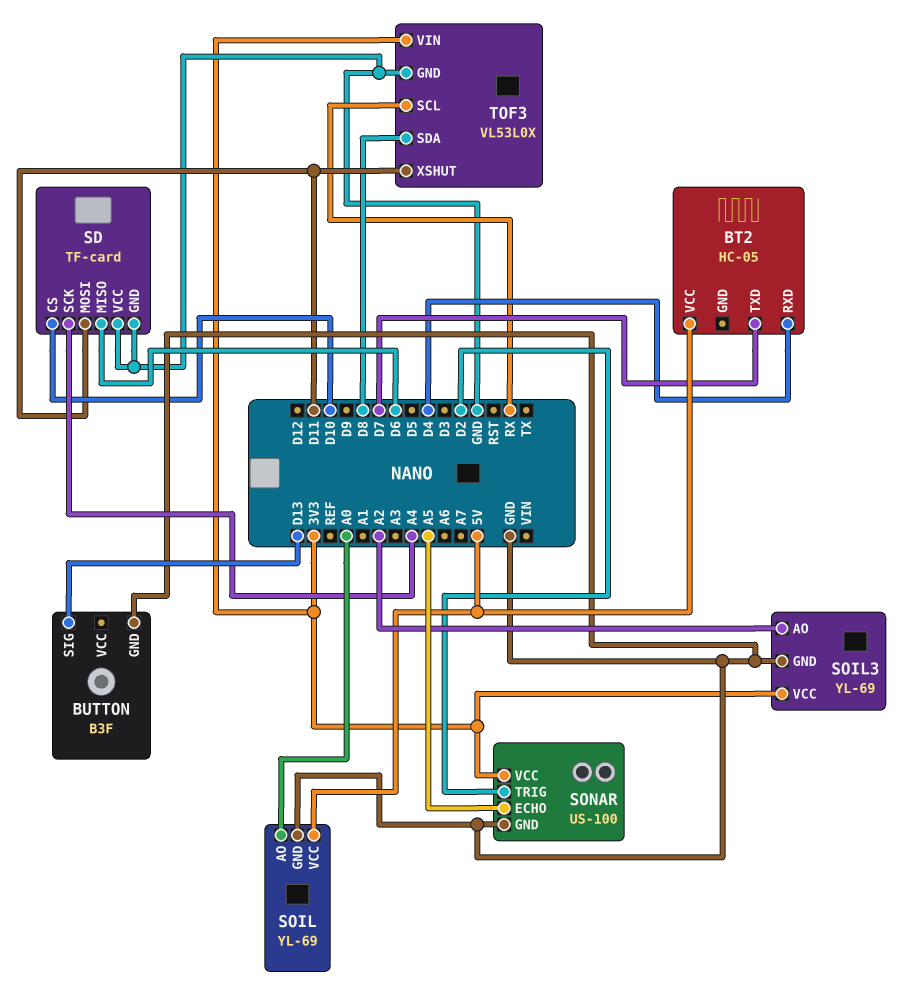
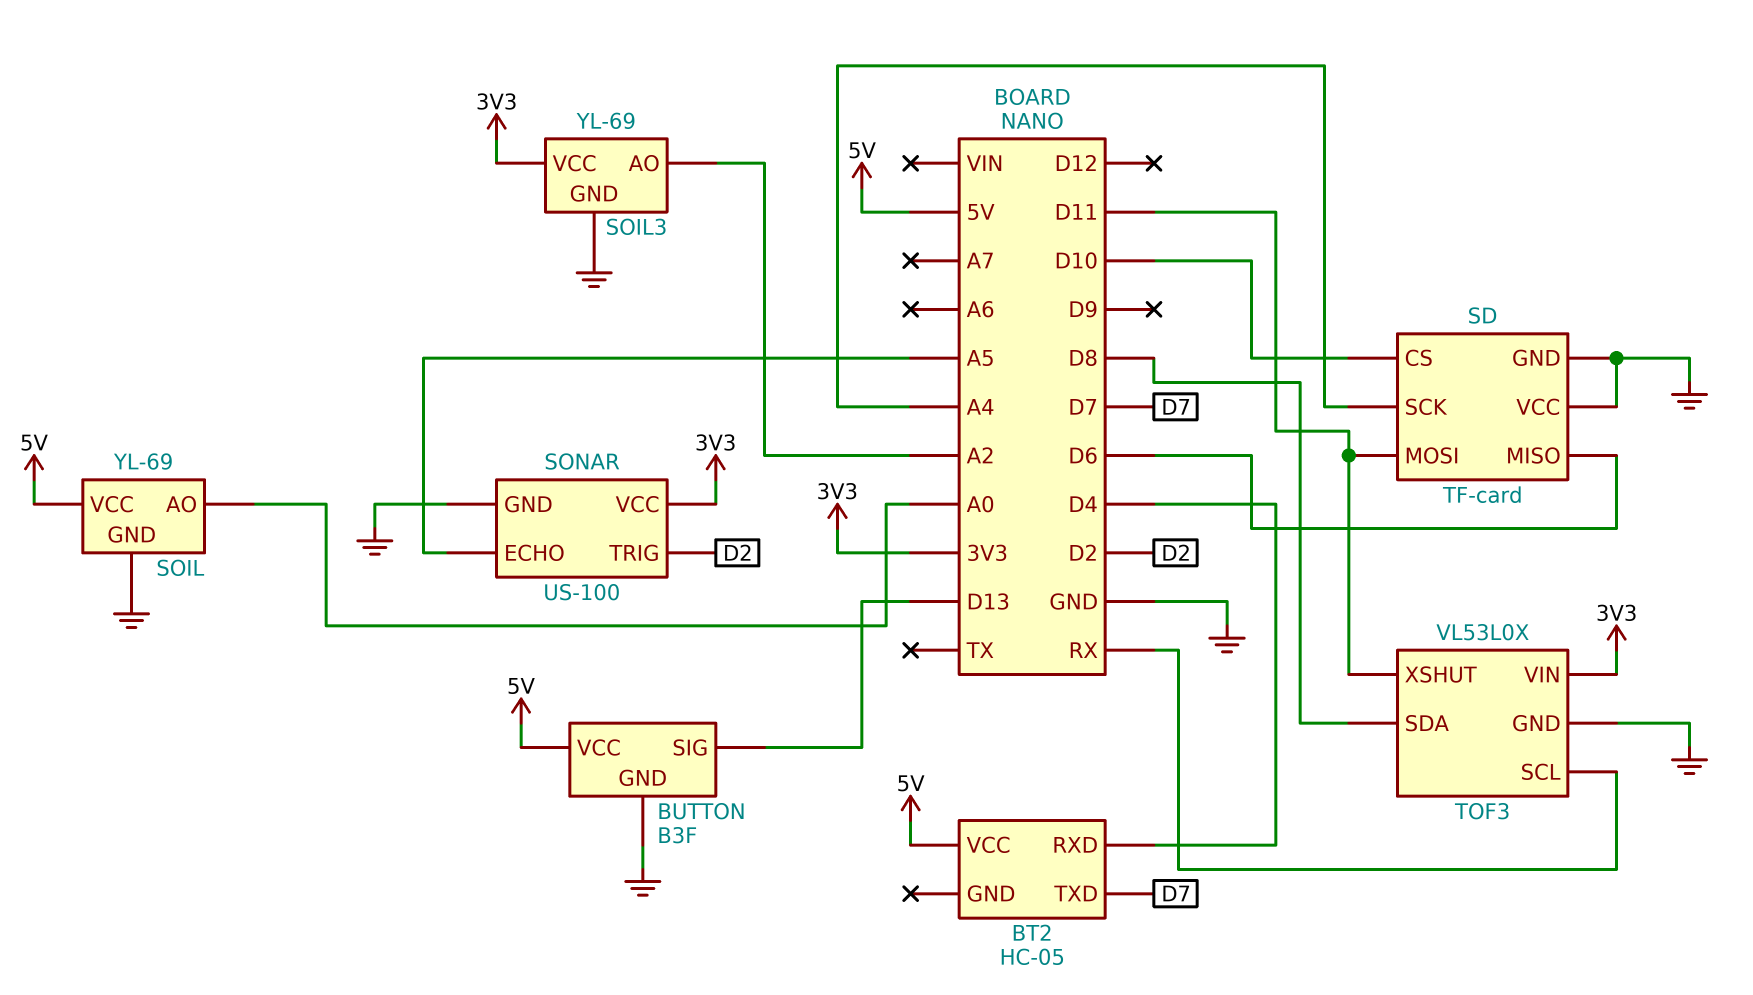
BUTTON pin VCC: none -> 5V

